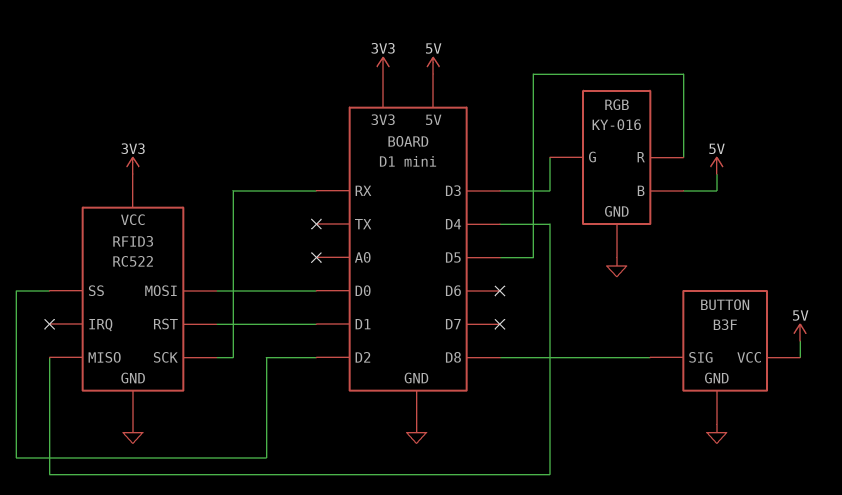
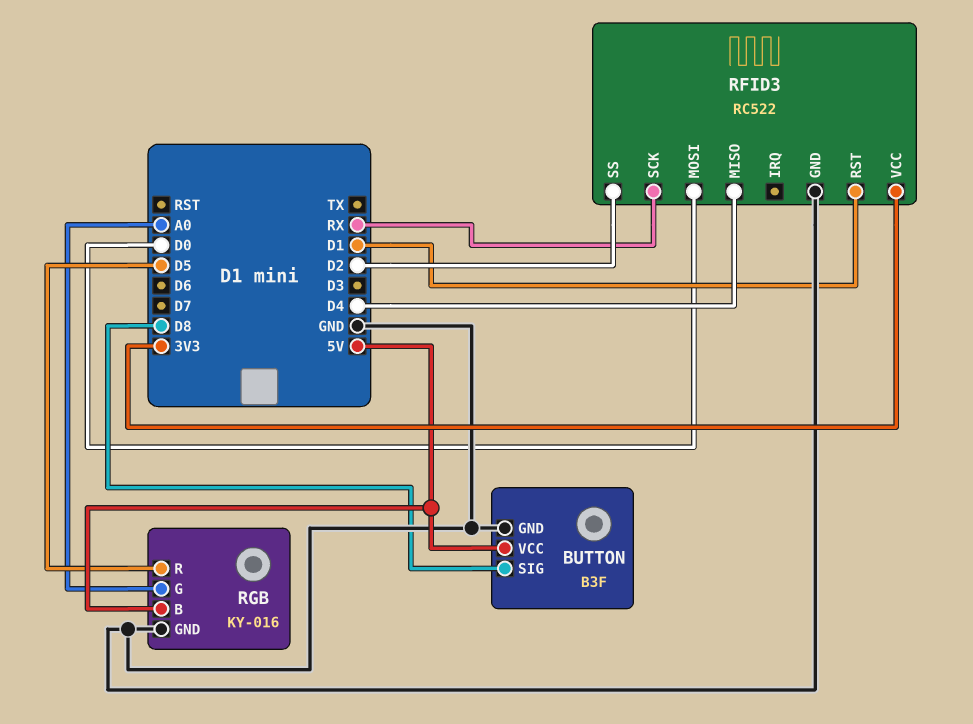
RGB pin G: D3 -> A0

